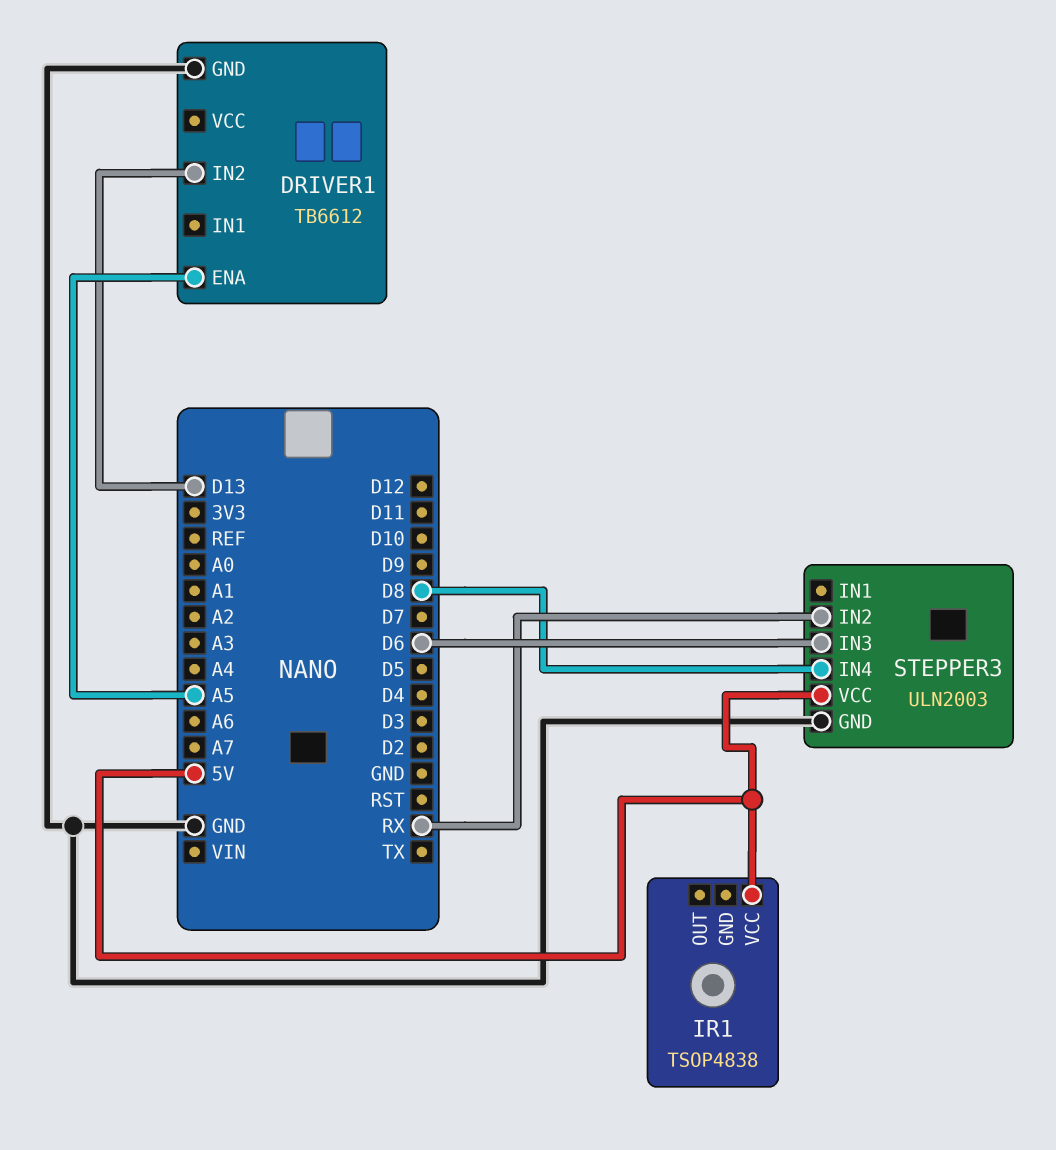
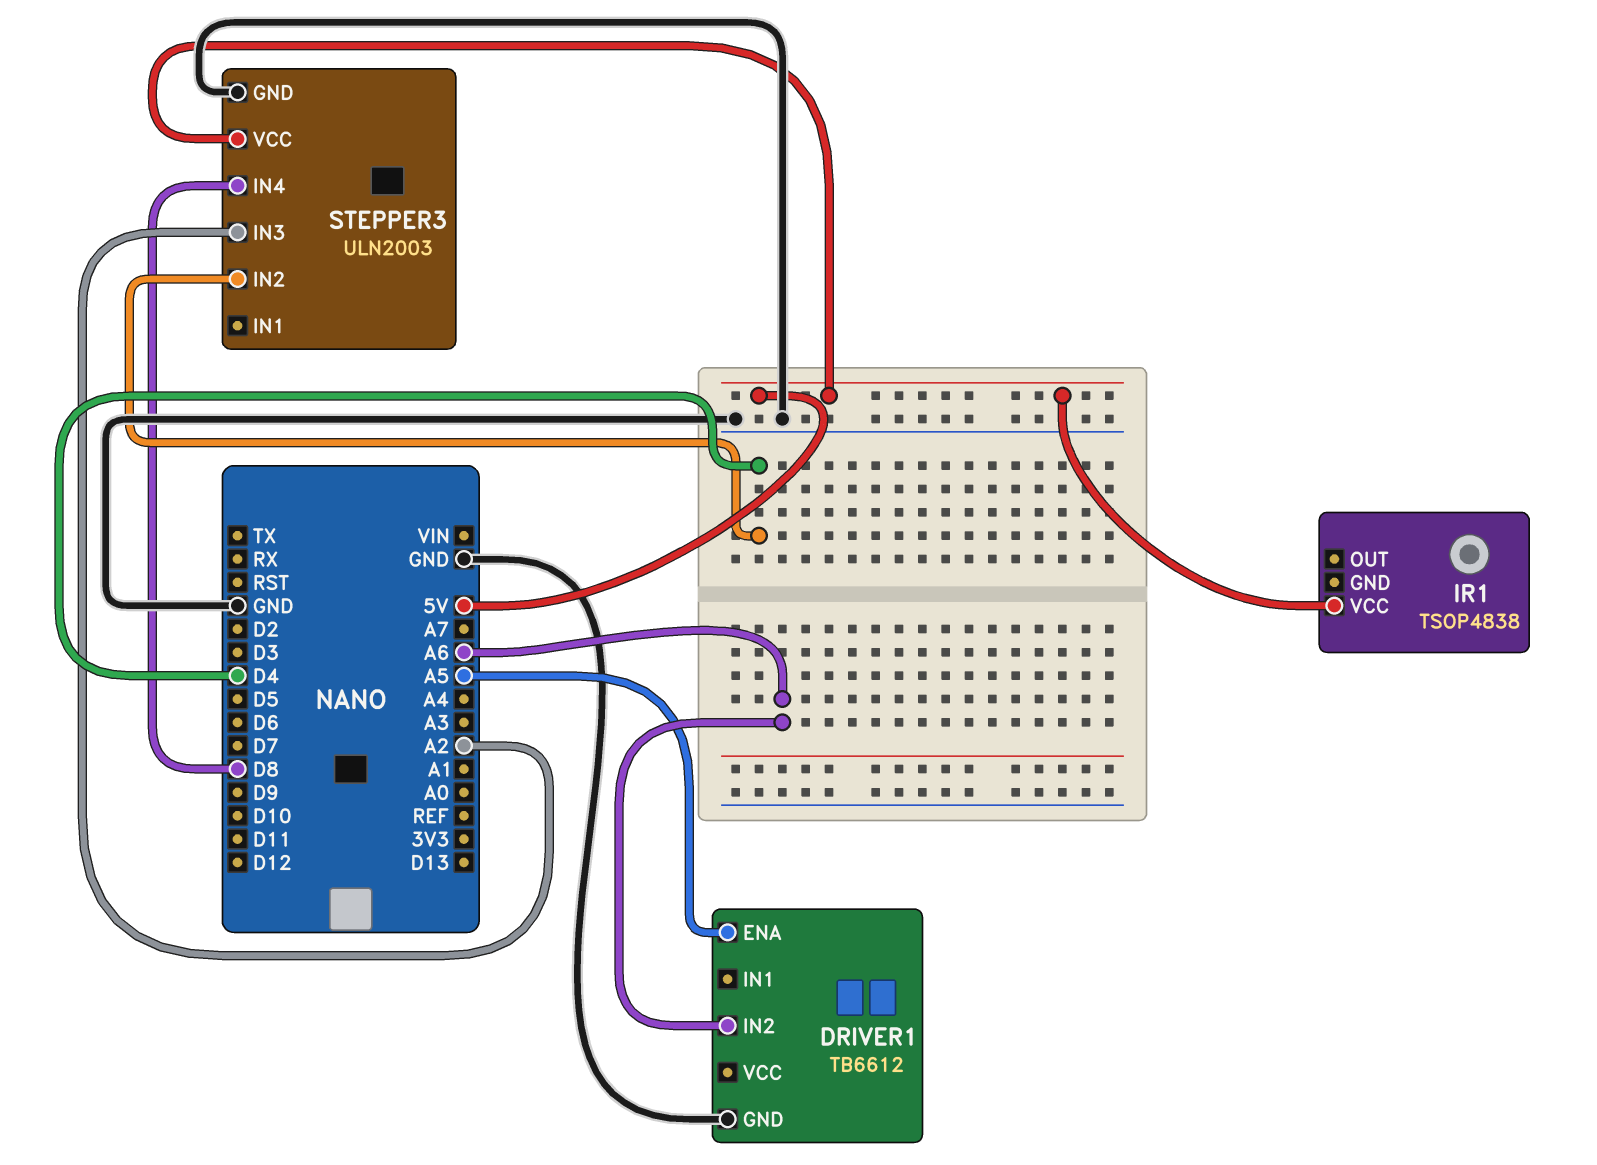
DRIVER1 pin IN2: D13 -> A6
STEPPER3 pin IN2: RX -> D4
STEPPER3 pin IN3: D6 -> A2

